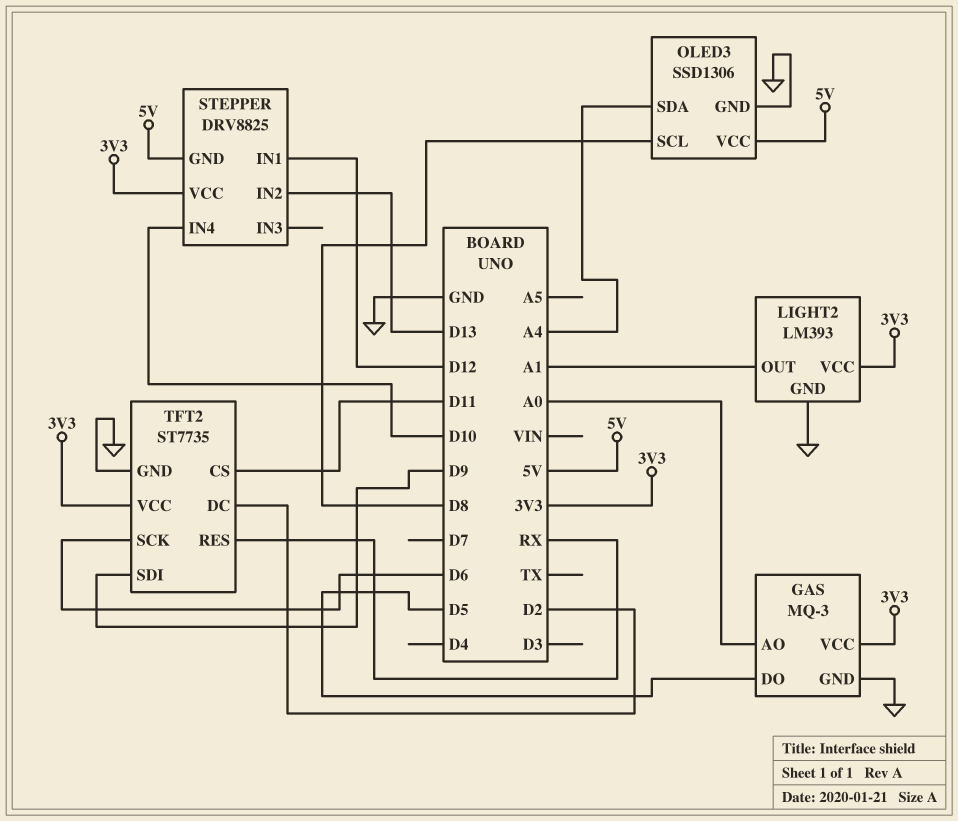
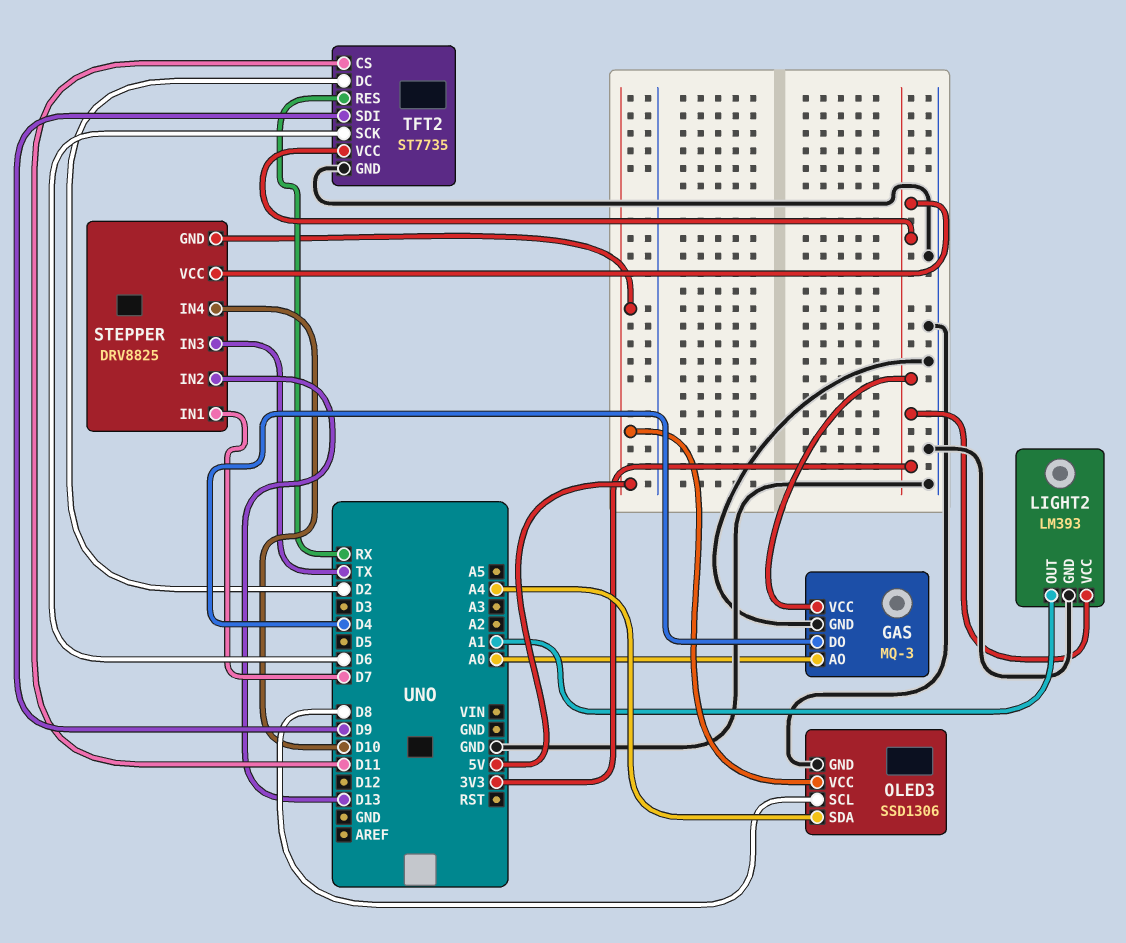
GAS pin DO: D5 -> D4
STEPPER pin IN1: D12 -> D7
STEPPER pin IN3: none -> TX

